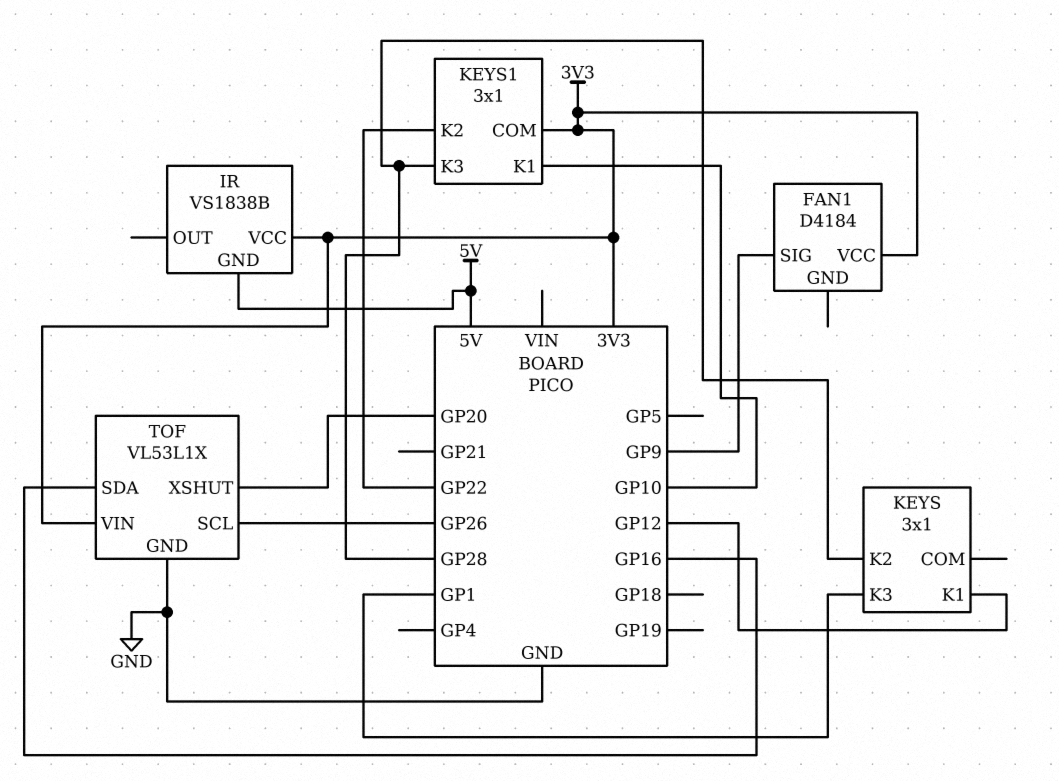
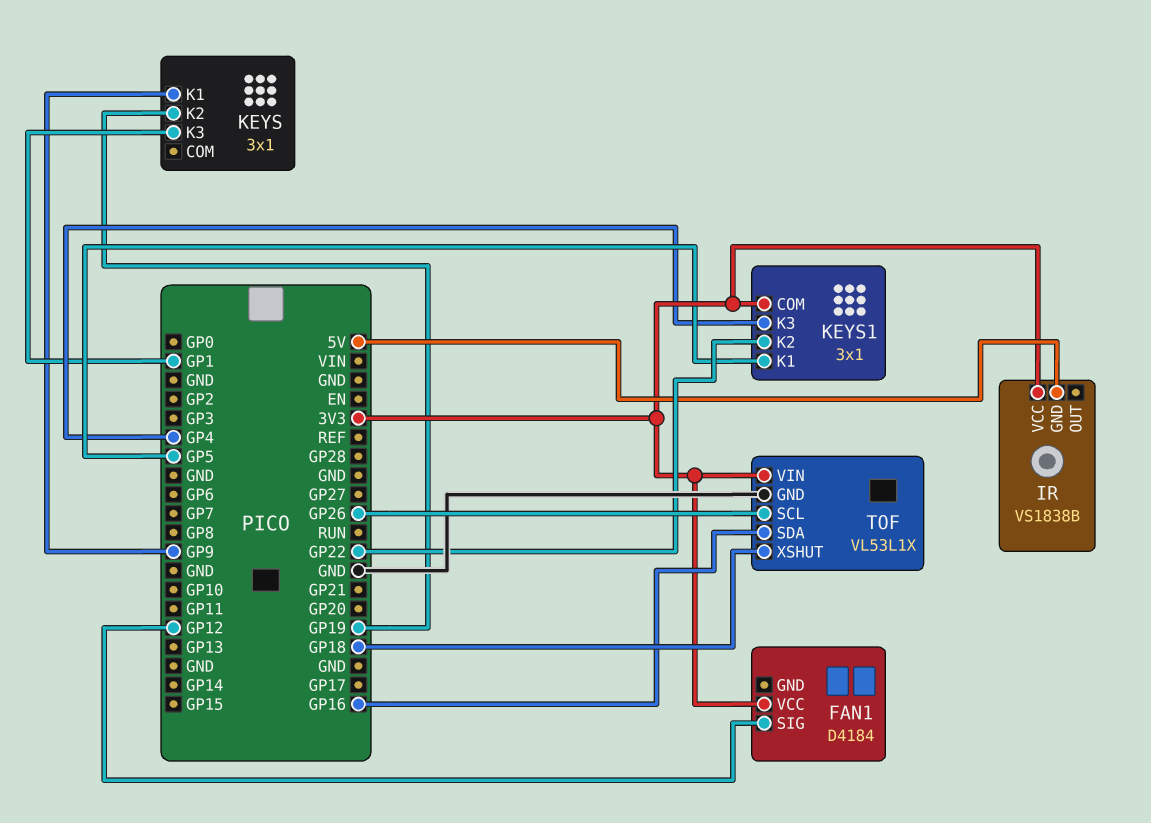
FAN1 pin SIG: GP9 -> GP12
KEYS pin K1: GP12 -> GP9
KEYS pin K2: GP28 -> GP19
KEYS1 pin K1: GP10 -> GP5
KEYS1 pin K3: GP28 -> GP4
TOF pin XSHUT: GP20 -> GP18

